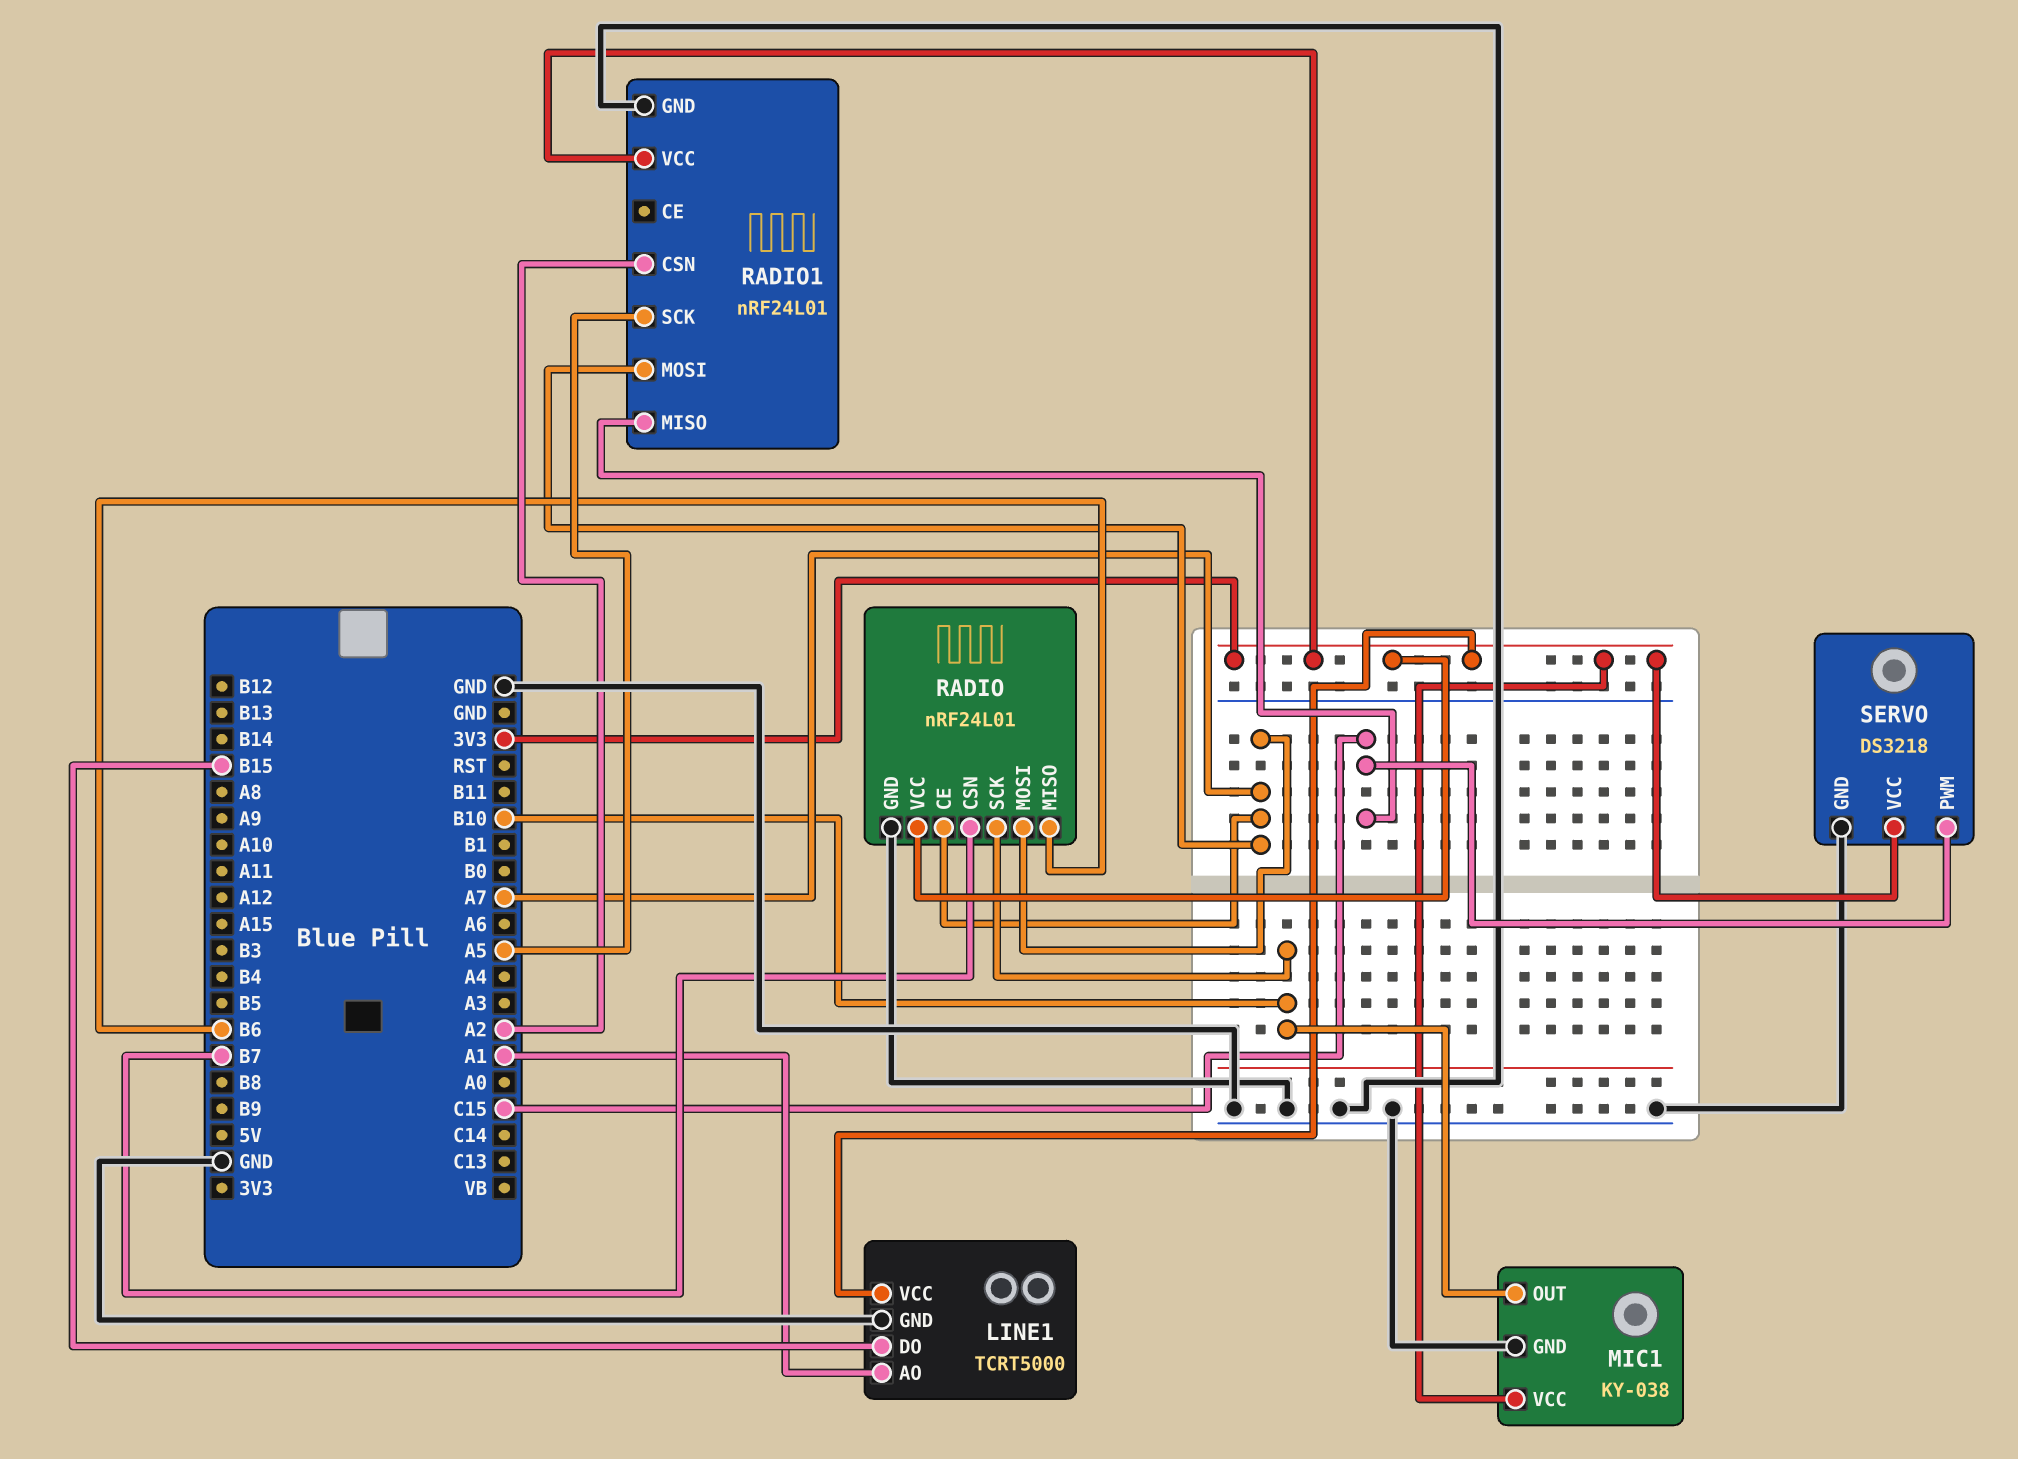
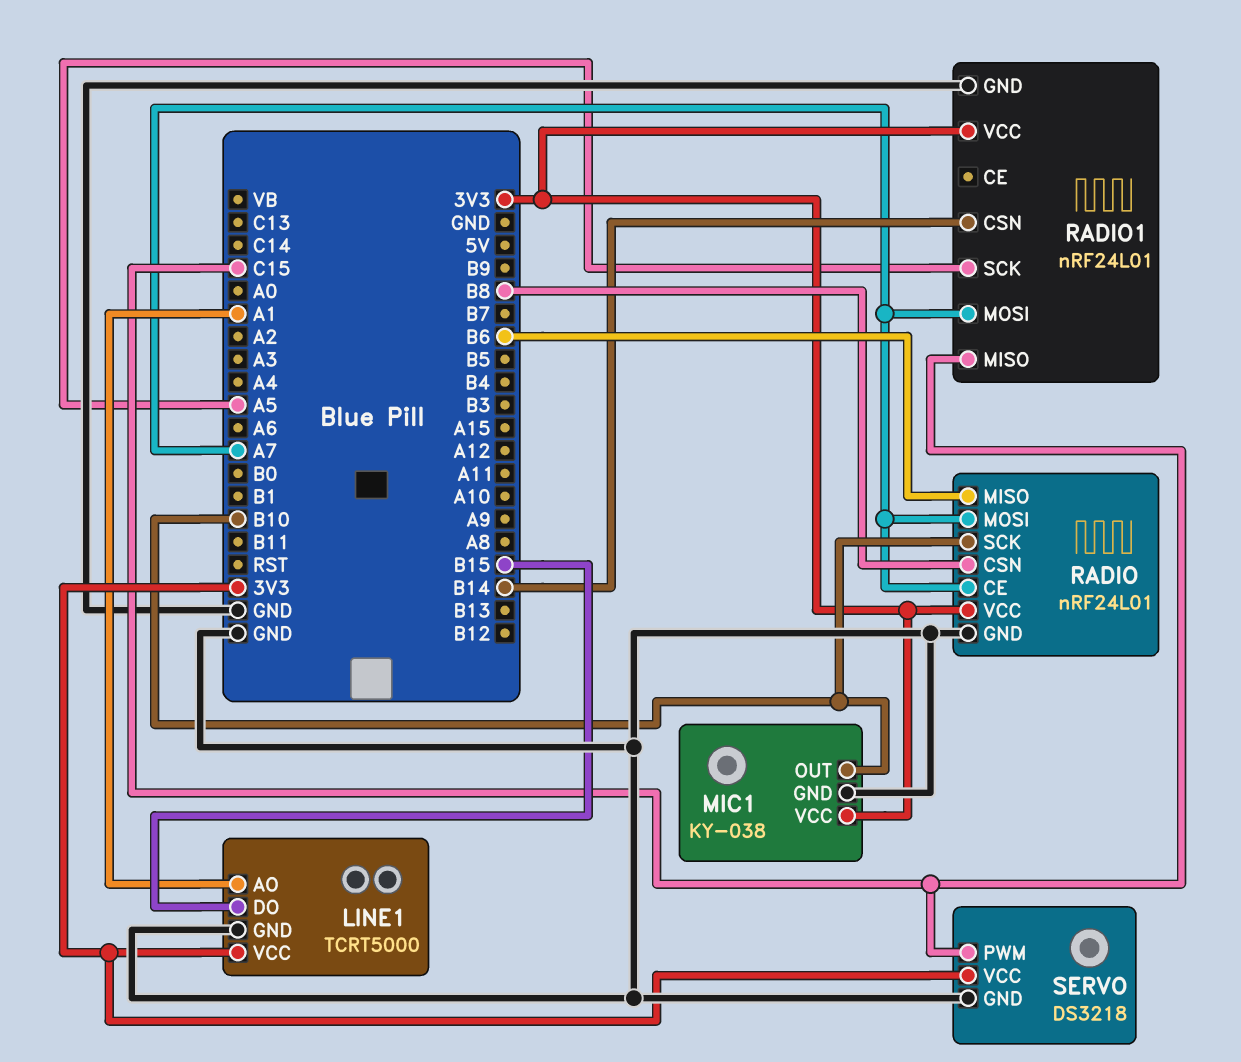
RADIO pin CSN: B7 -> B8
RADIO1 pin CSN: A2 -> B14

